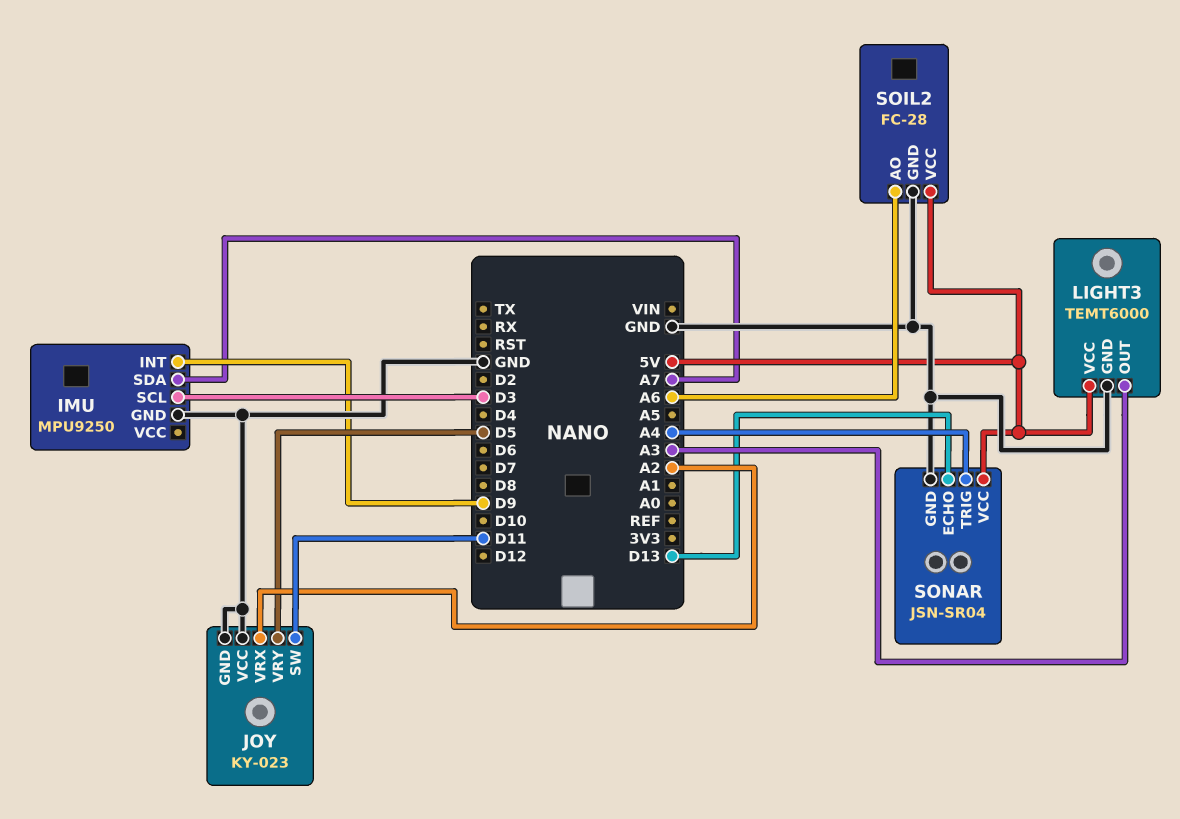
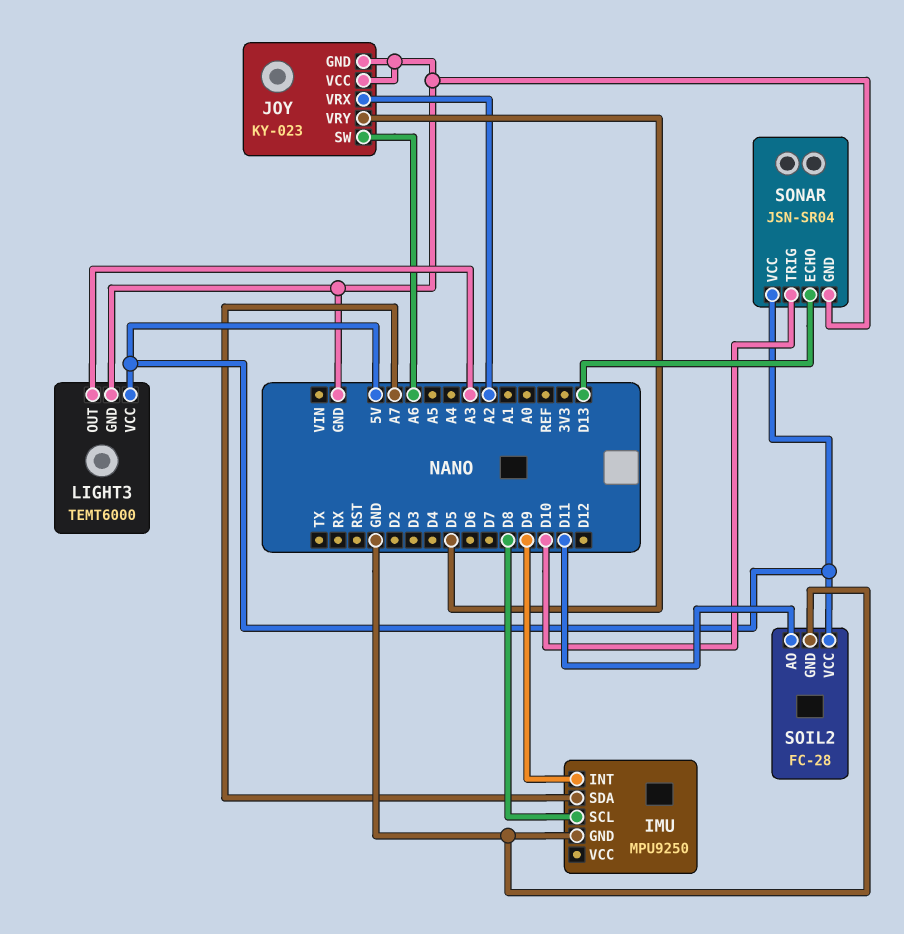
IMU pin SCL: D3 -> D8
JOY pin SW: D11 -> A6
SOIL2 pin AO: A6 -> D11
SONAR pin TRIG: A4 -> D10

